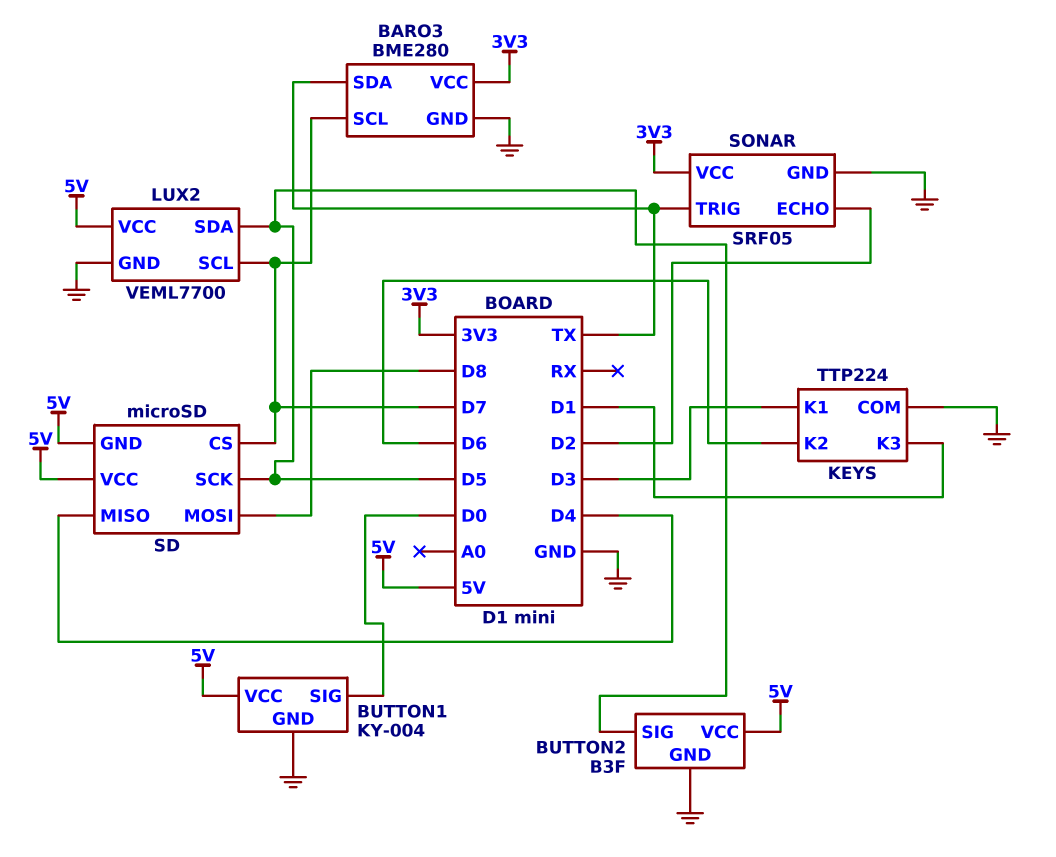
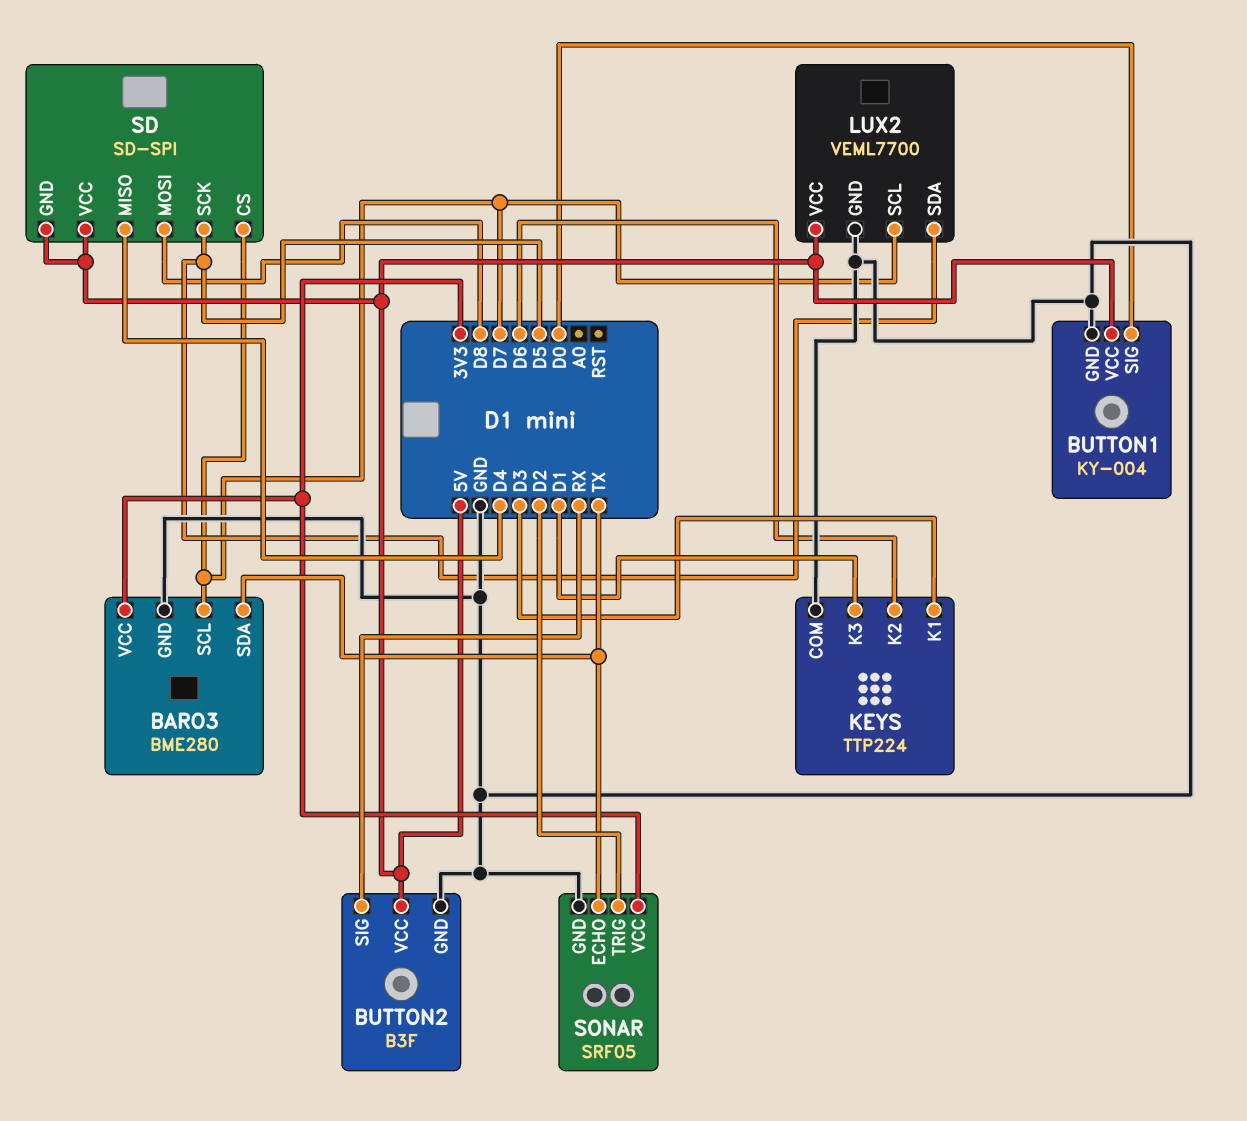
BUTTON2 pin SIG: D5 -> RX
SD: microSD -> SD-SPI
SONAR pin ECHO: D2 -> TX
SONAR pin TRIG: TX -> D2

